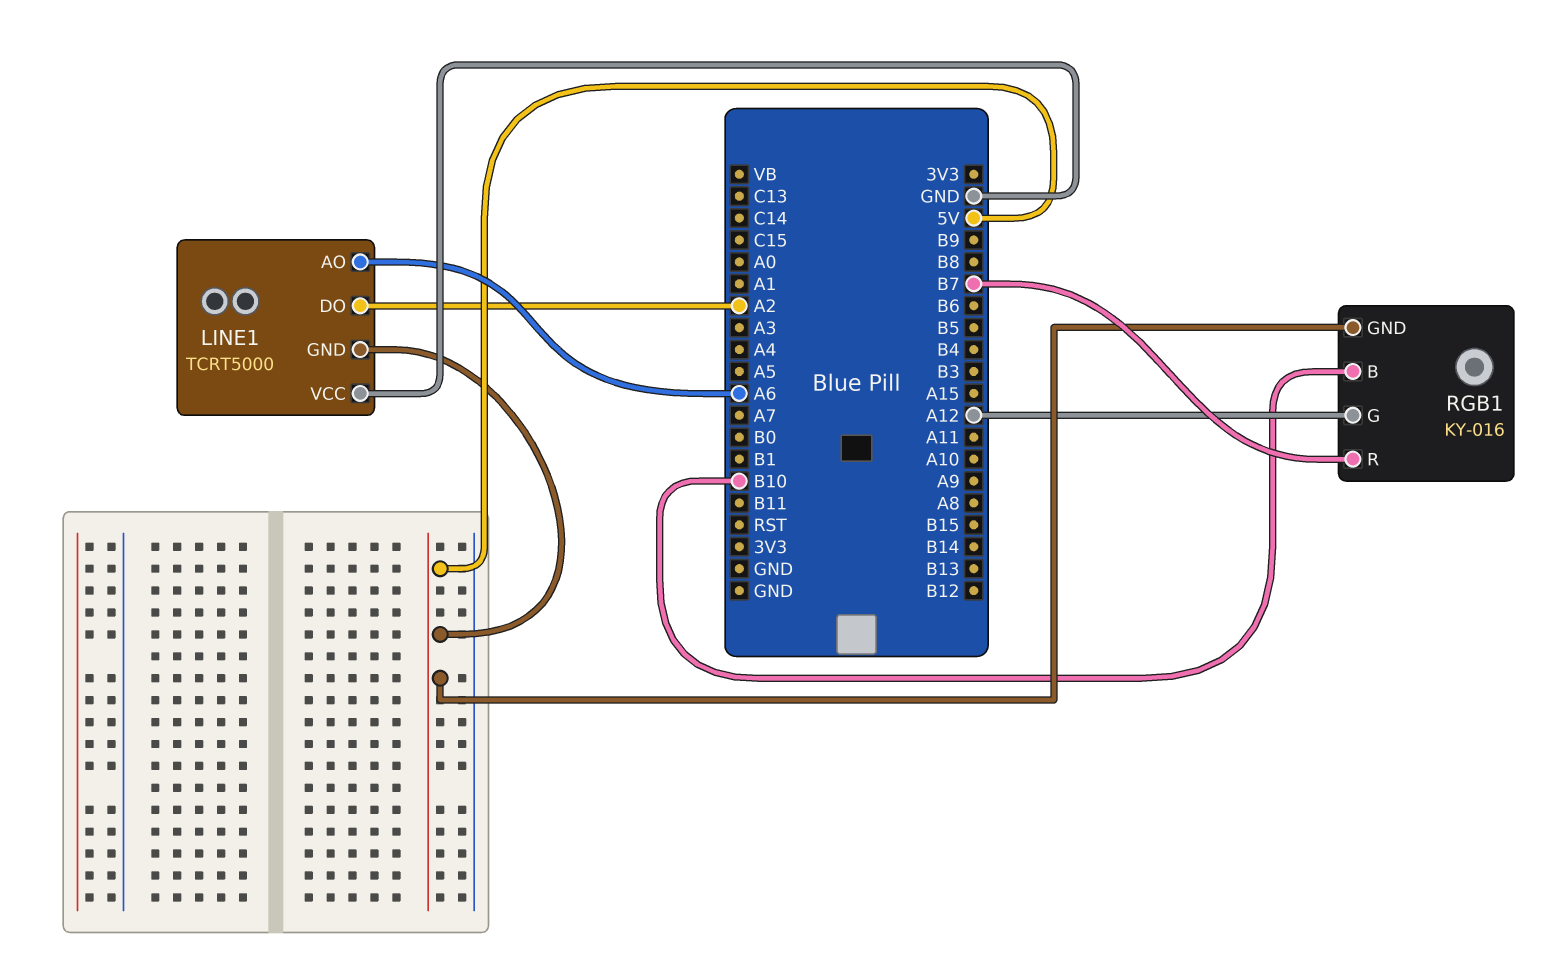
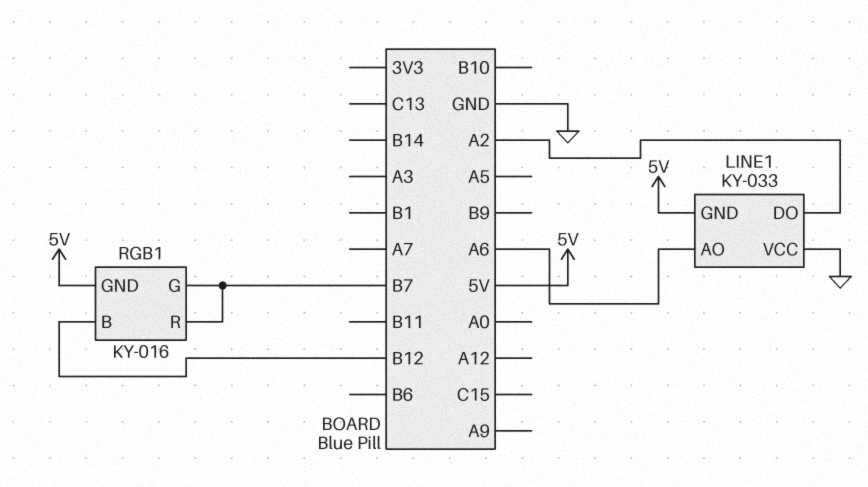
LINE1: TCRT5000 -> KY-033
RGB1 pin B: B10 -> B12
RGB1 pin G: A12 -> B7

